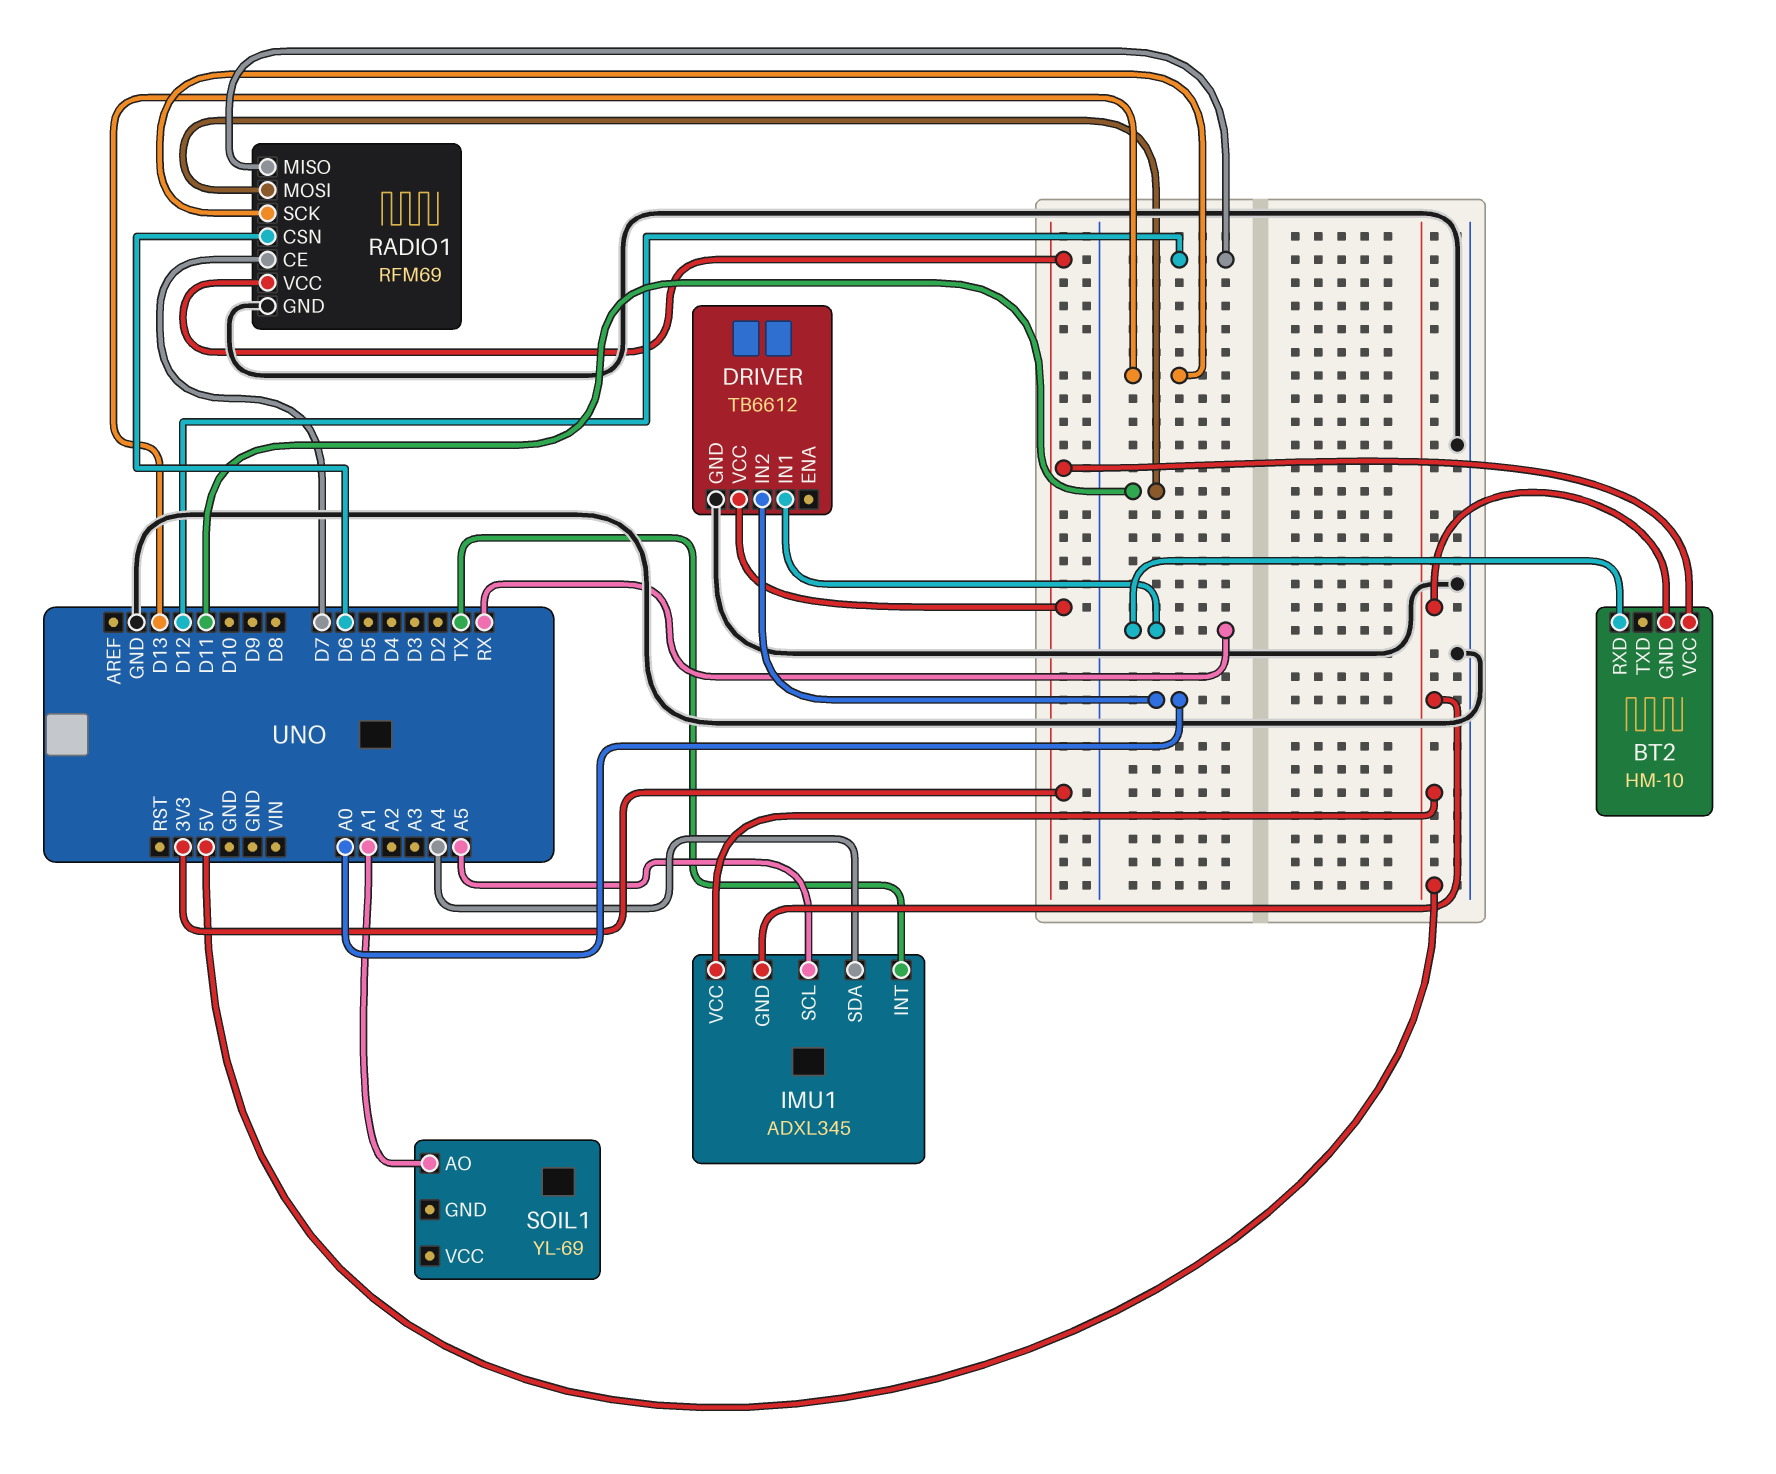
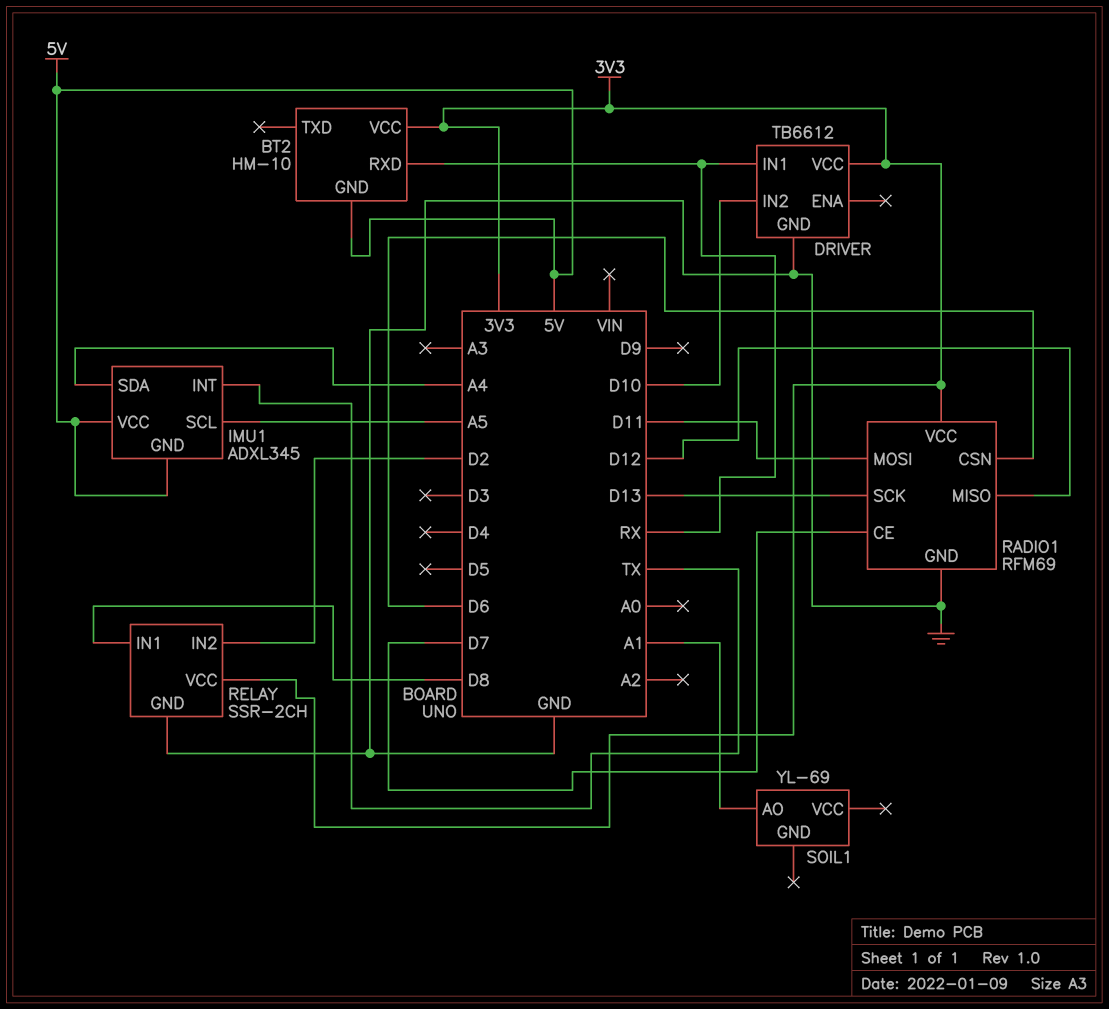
DRIVER pin IN2: A0 -> D10
RELAY: none -> SSR-2CH
RELAY pin GND: none -> GND
RELAY pin IN1: none -> D8
RELAY pin IN2: none -> D2
RELAY pin VCC: none -> 3V3

